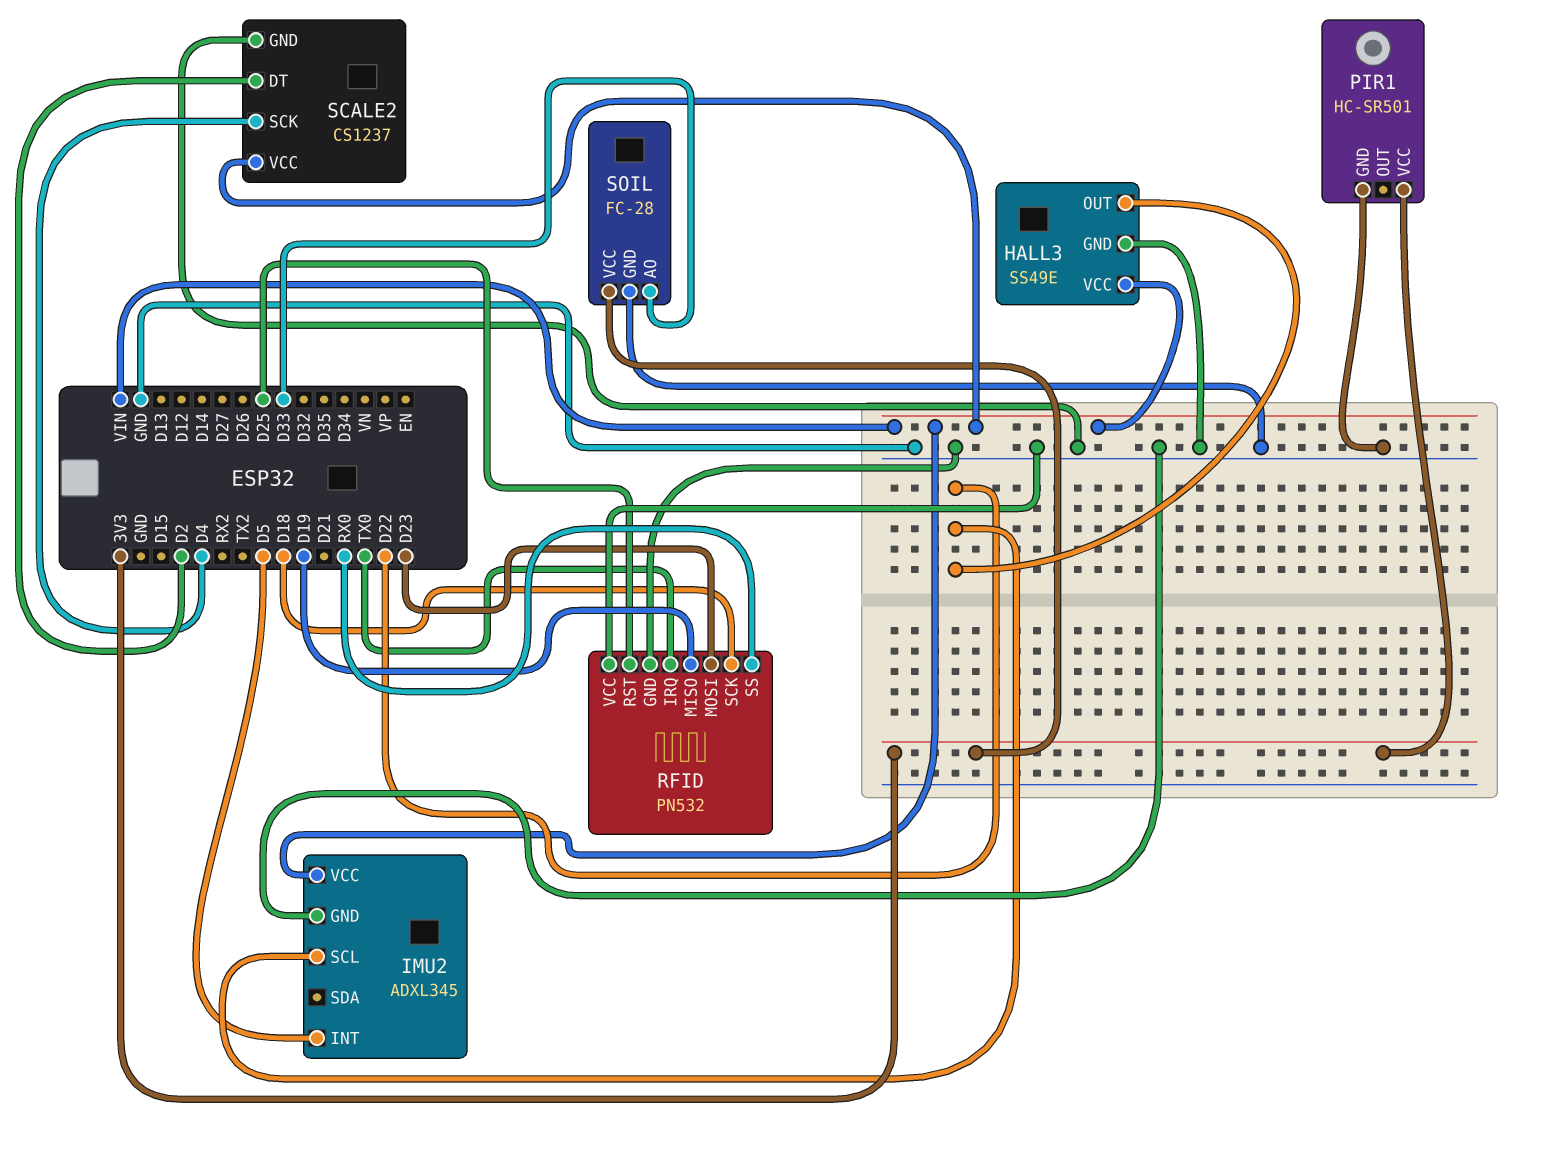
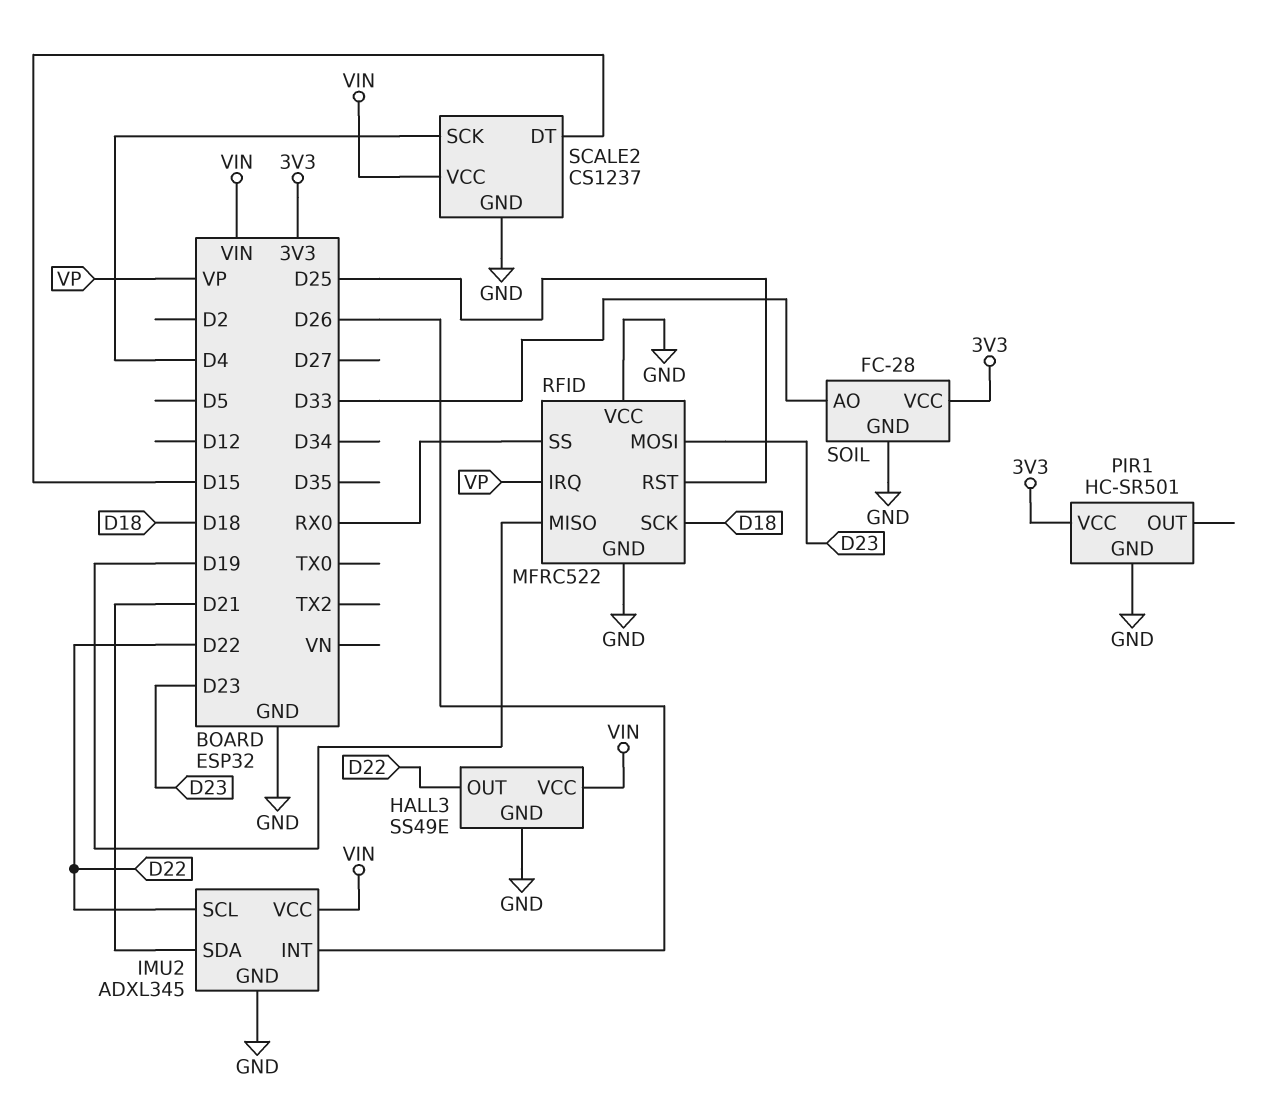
IMU2 pin INT: D5 -> D26
IMU2 pin SDA: none -> D21
RFID: PN532 -> MFRC522
RFID pin IRQ: TX0 -> VP
SCALE2 pin DT: D2 -> D15

